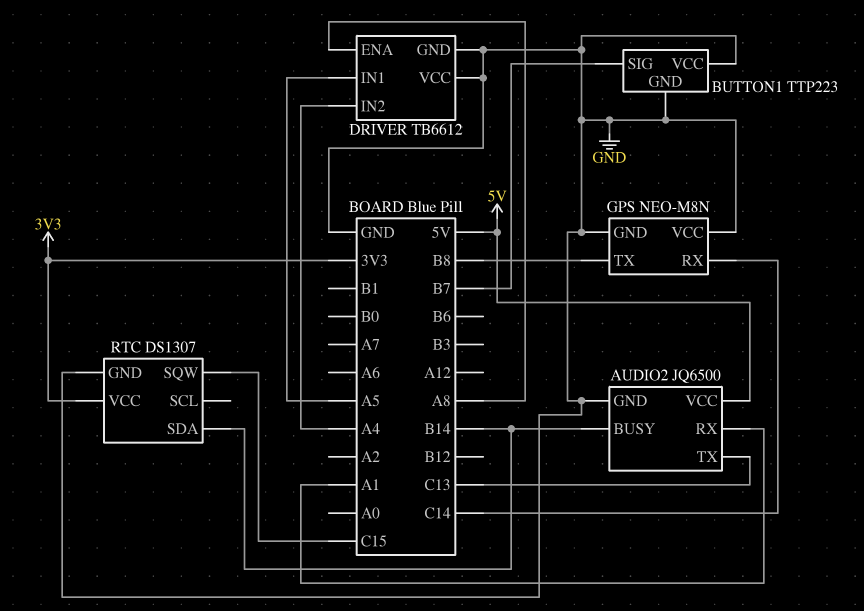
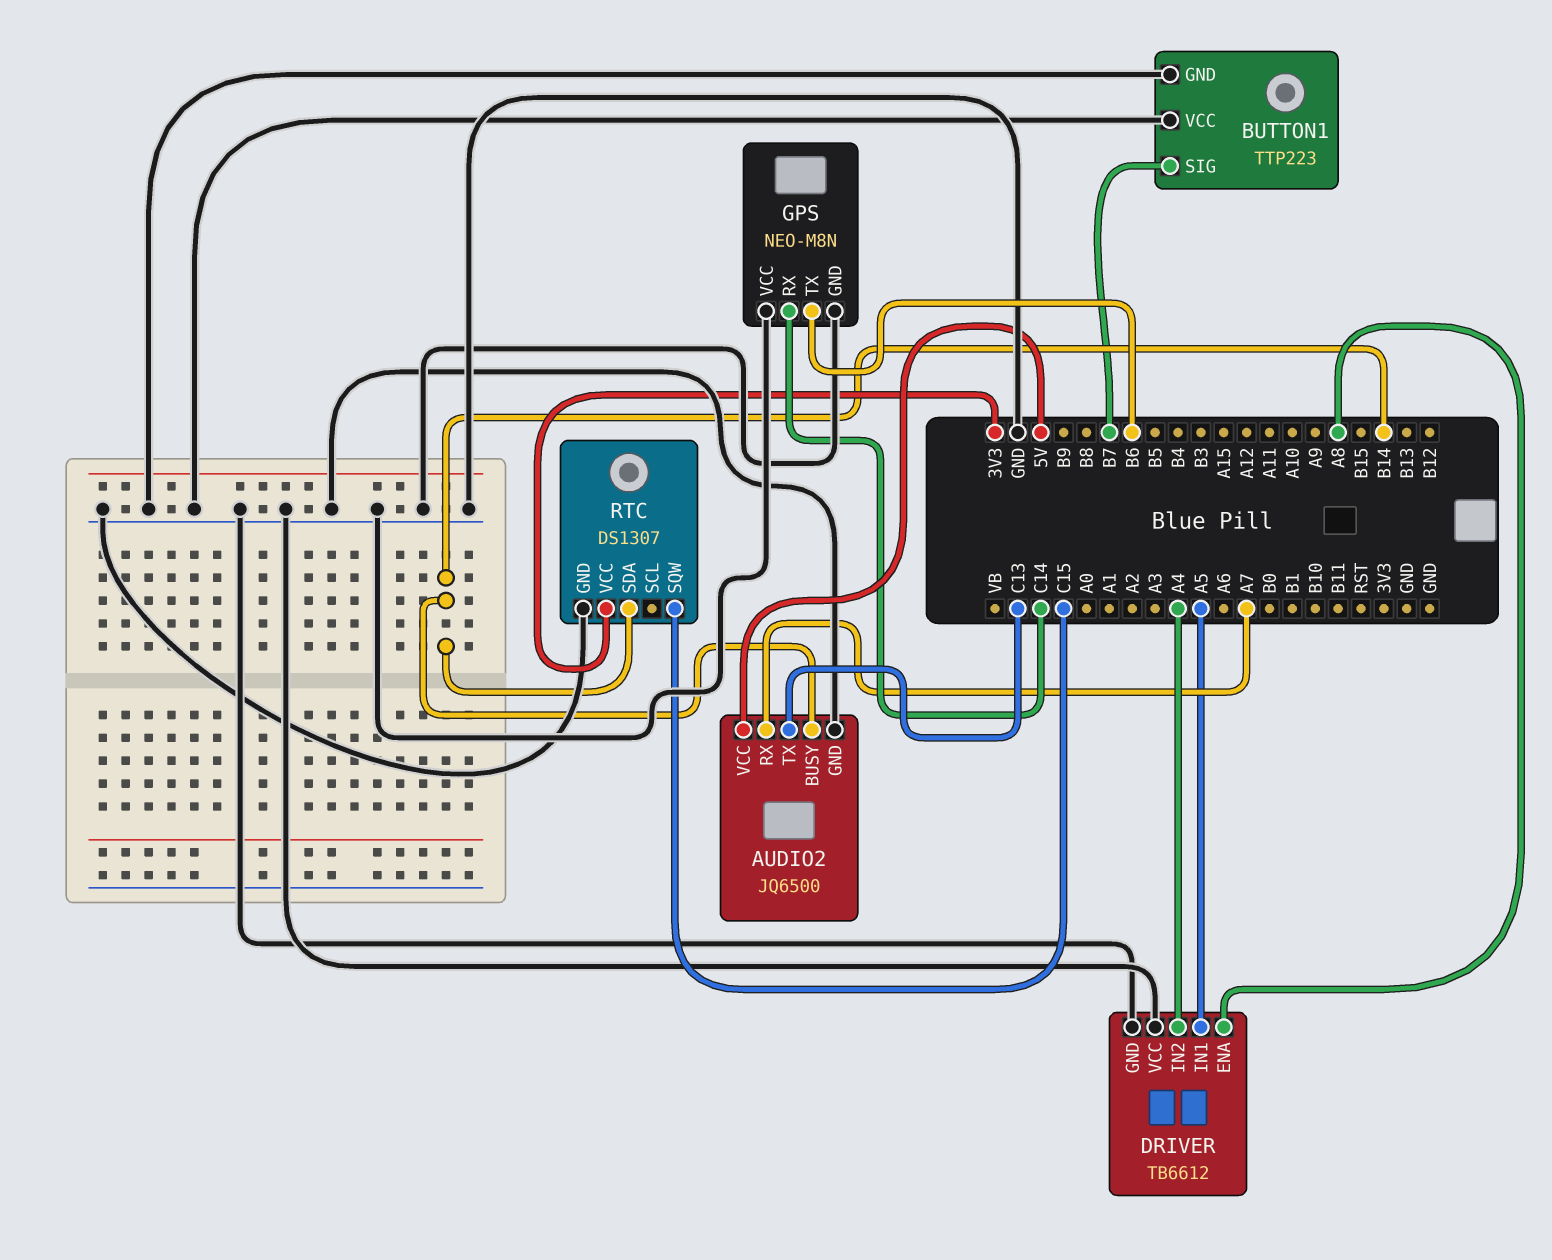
AUDIO2 pin RX: A1 -> A7
GPS pin TX: B8 -> B6

